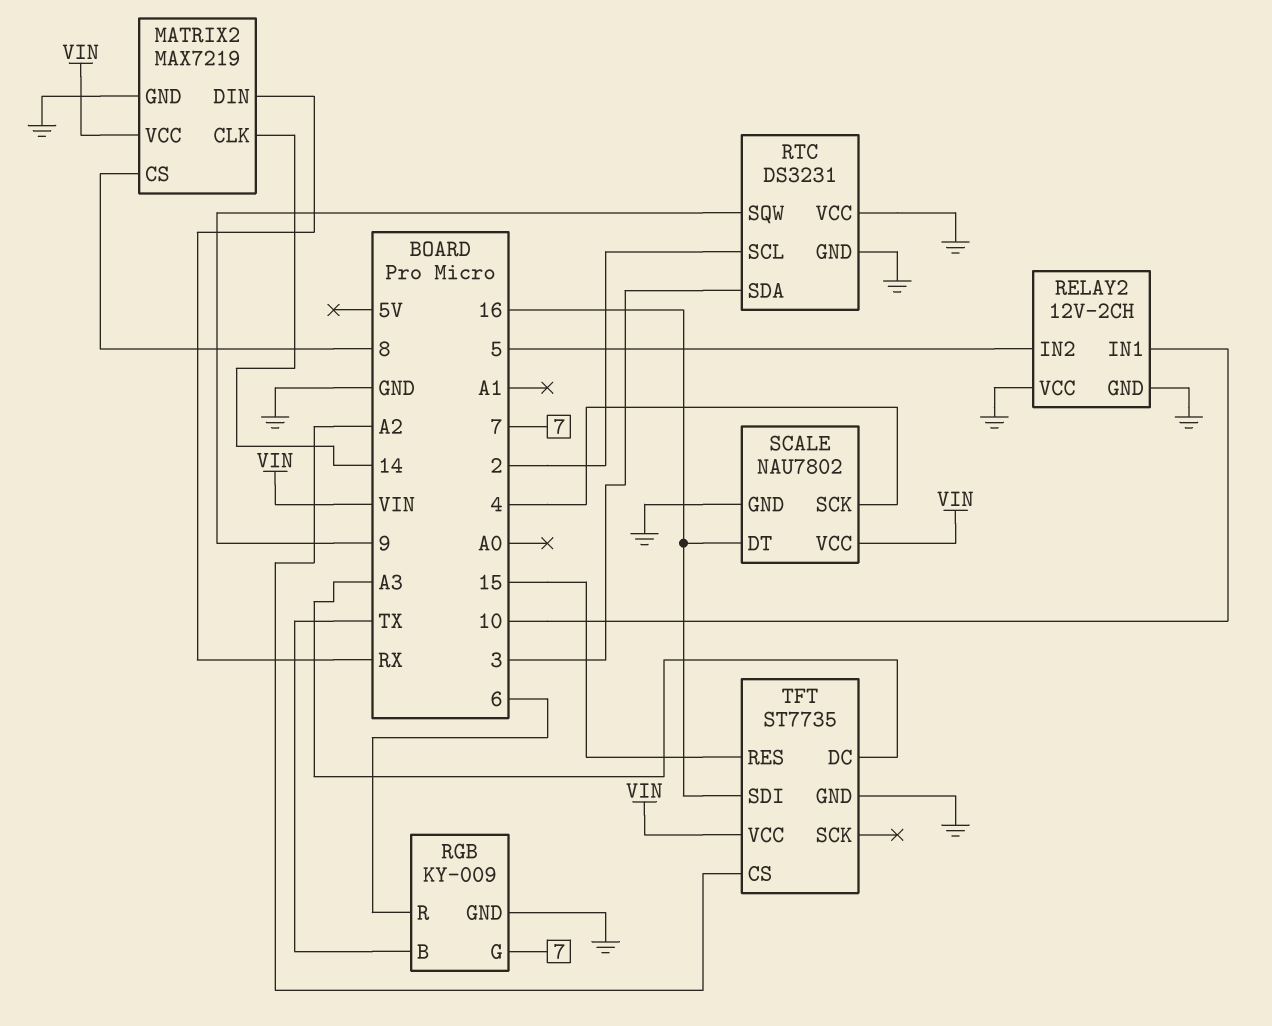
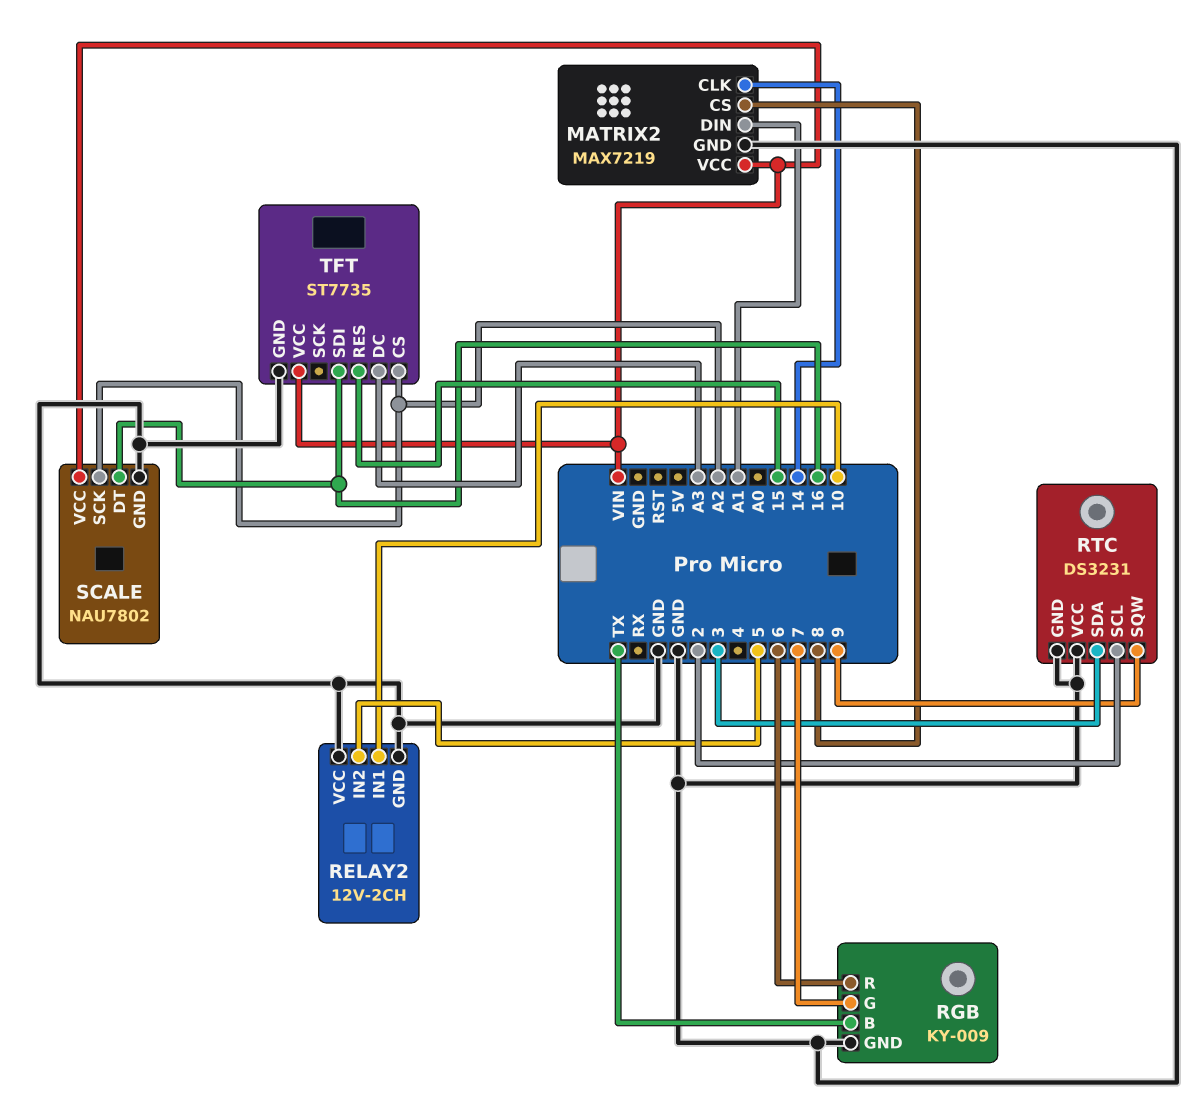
MATRIX2 pin DIN: RX -> A1
SCALE pin SCK: 4 -> A2

